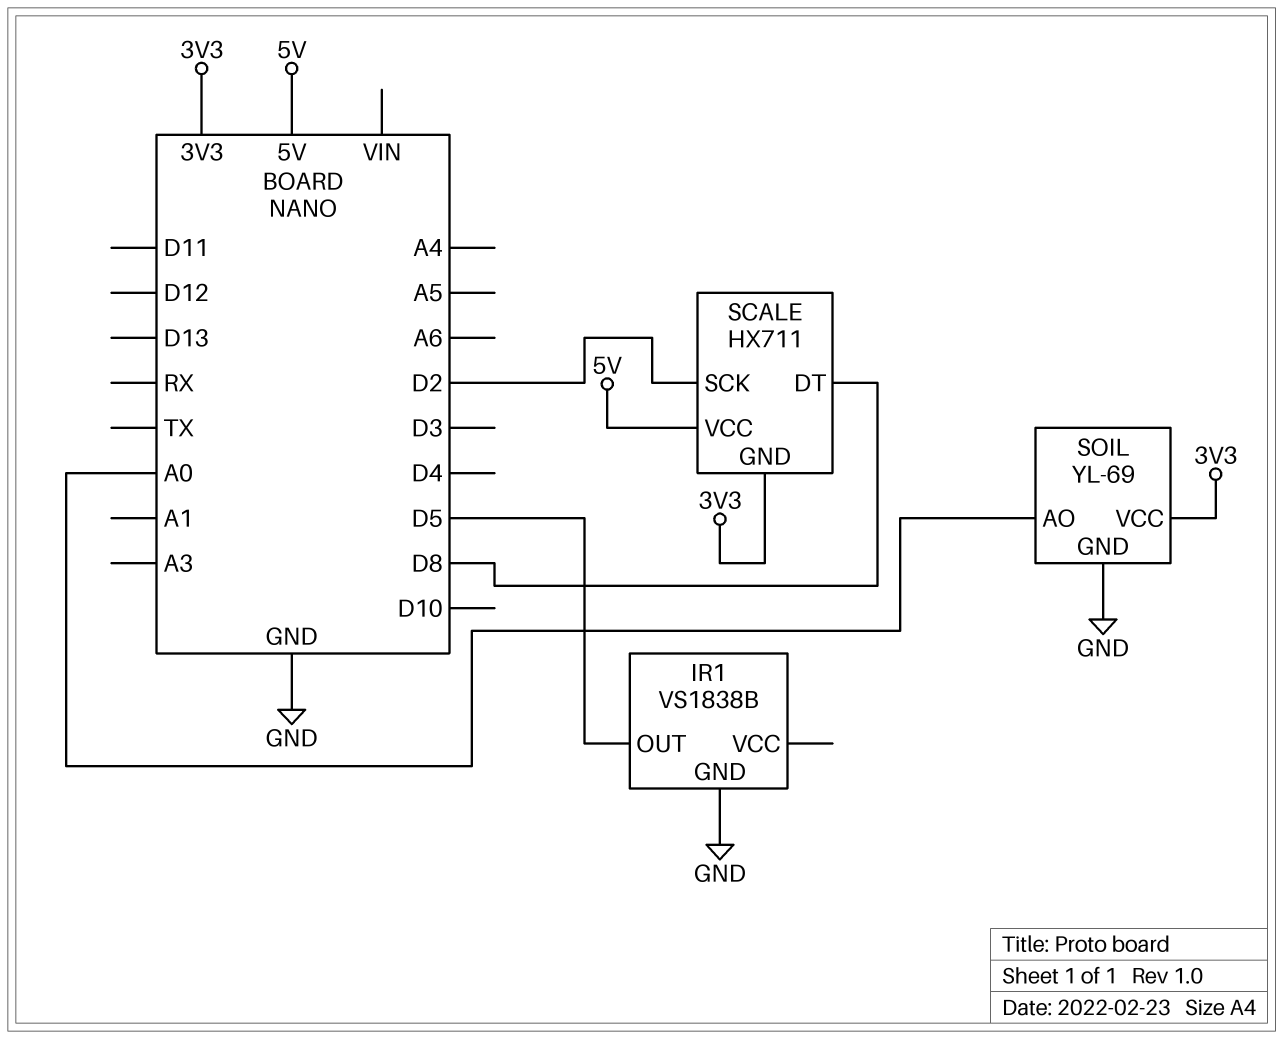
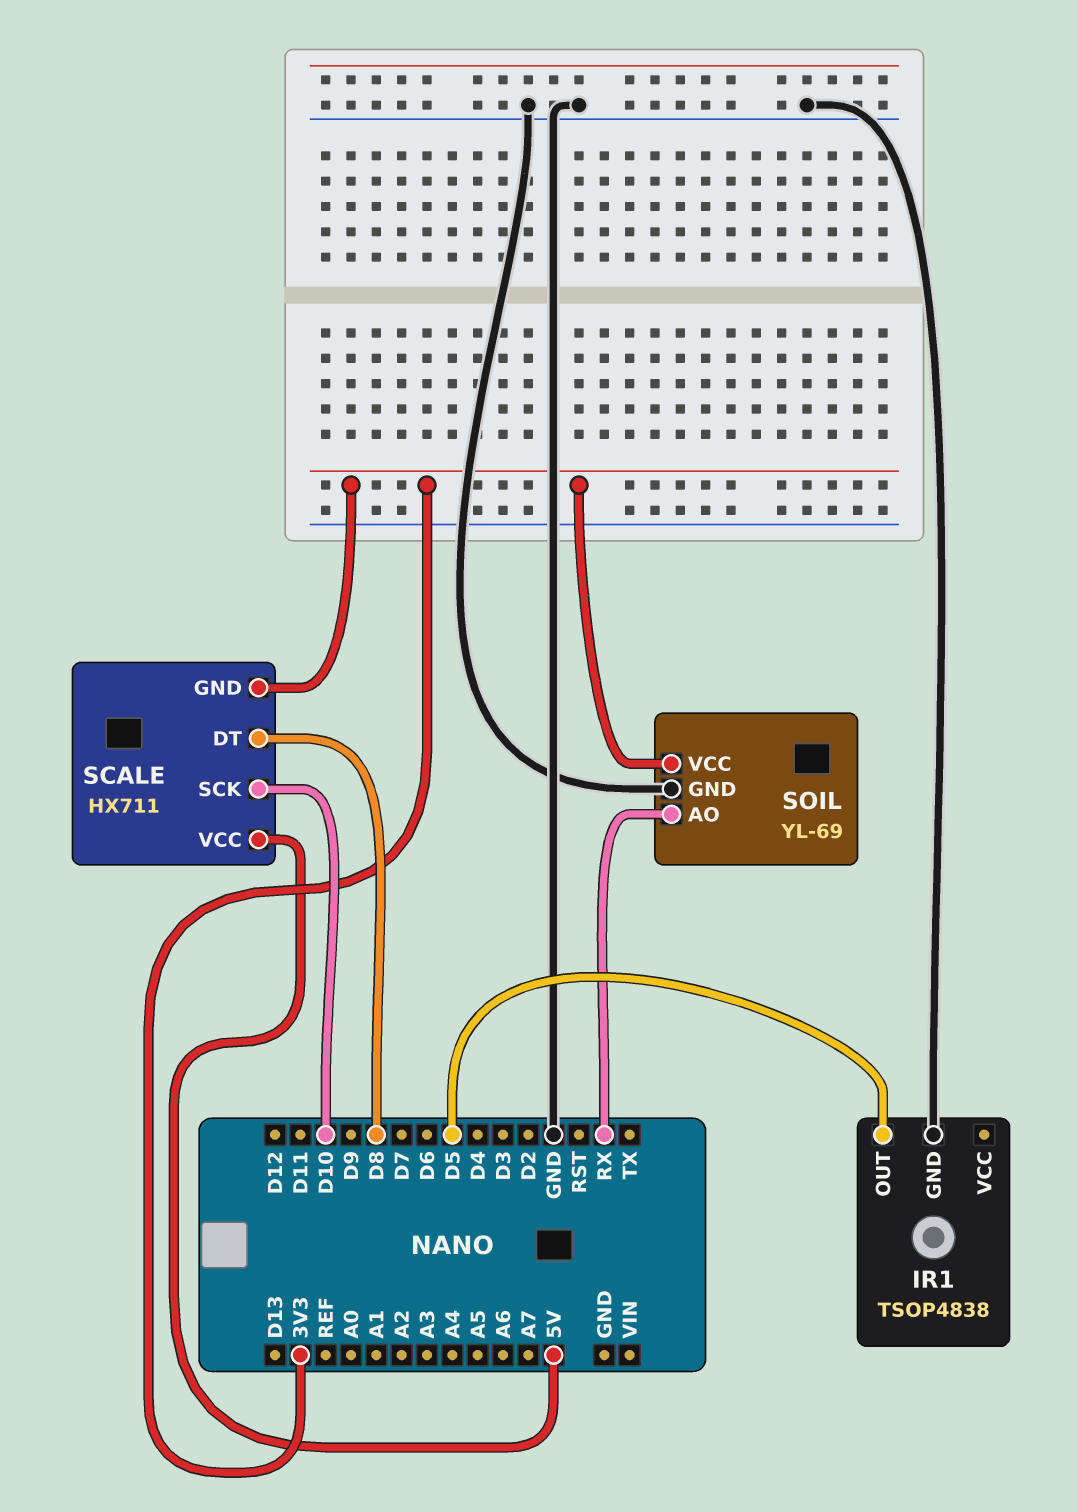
IR1: VS1838B -> TSOP4838
SCALE pin SCK: D2 -> D10
SOIL pin AO: A0 -> RX

